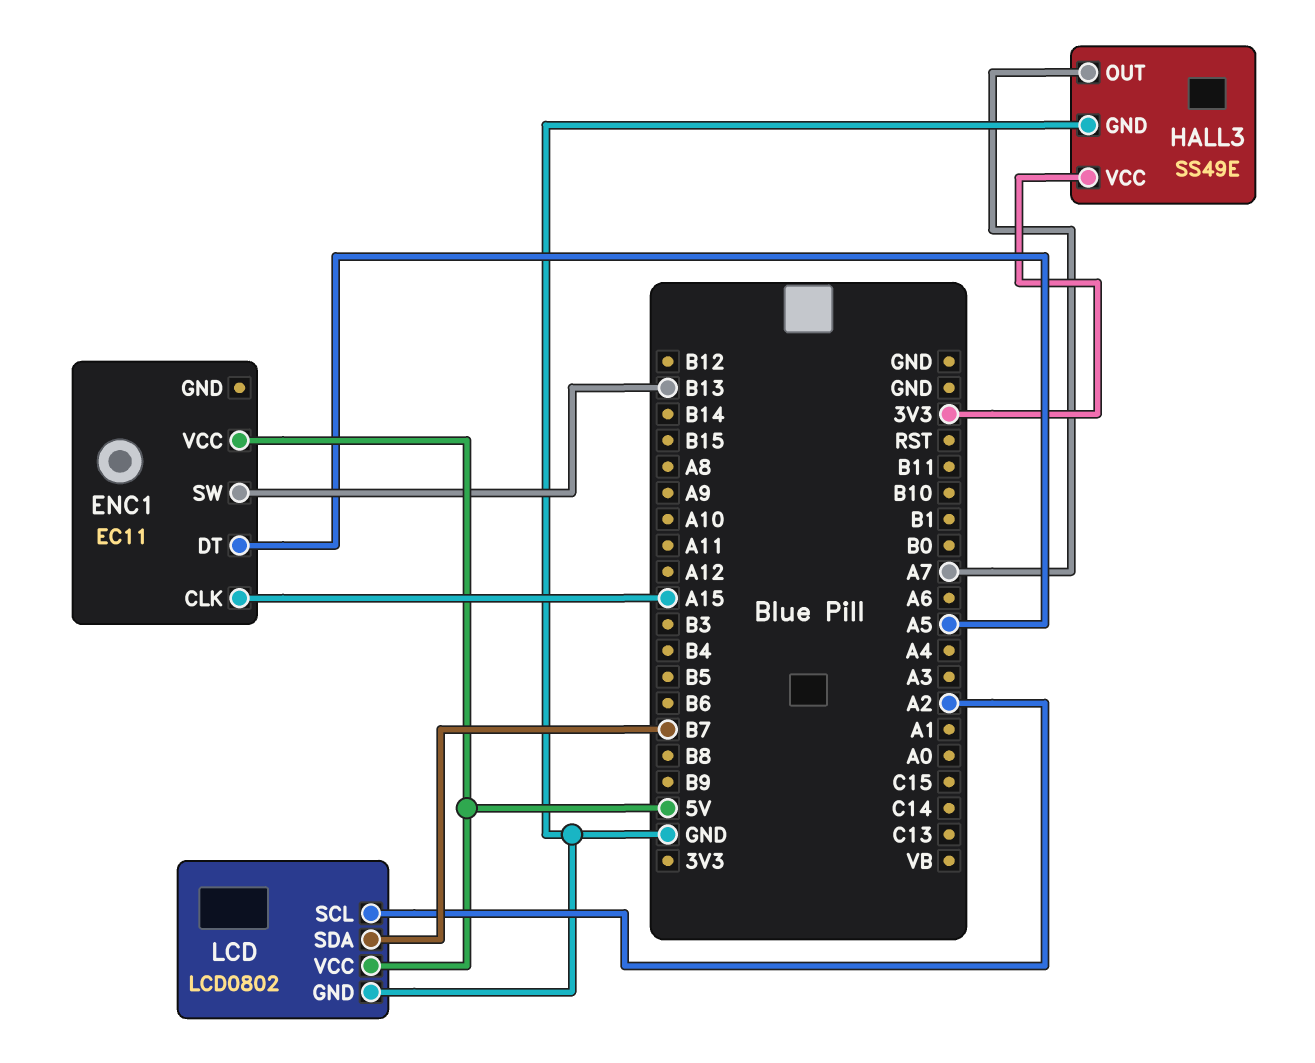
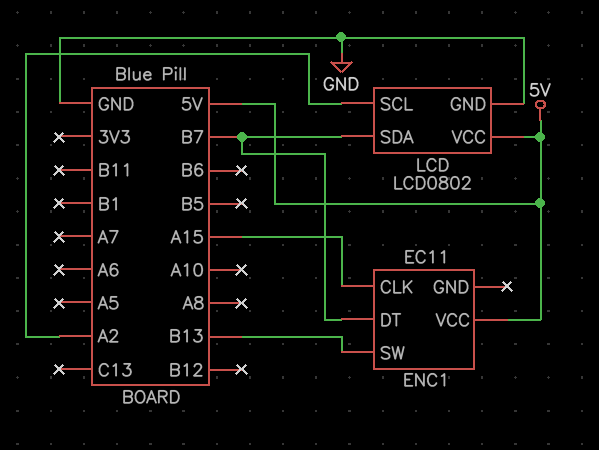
ENC1 pin DT: A5 -> B7
HALL3: SS49E -> none
HALL3 pin GND: GND -> none
HALL3 pin OUT: A7 -> none
HALL3 pin VCC: 3V3 -> none

